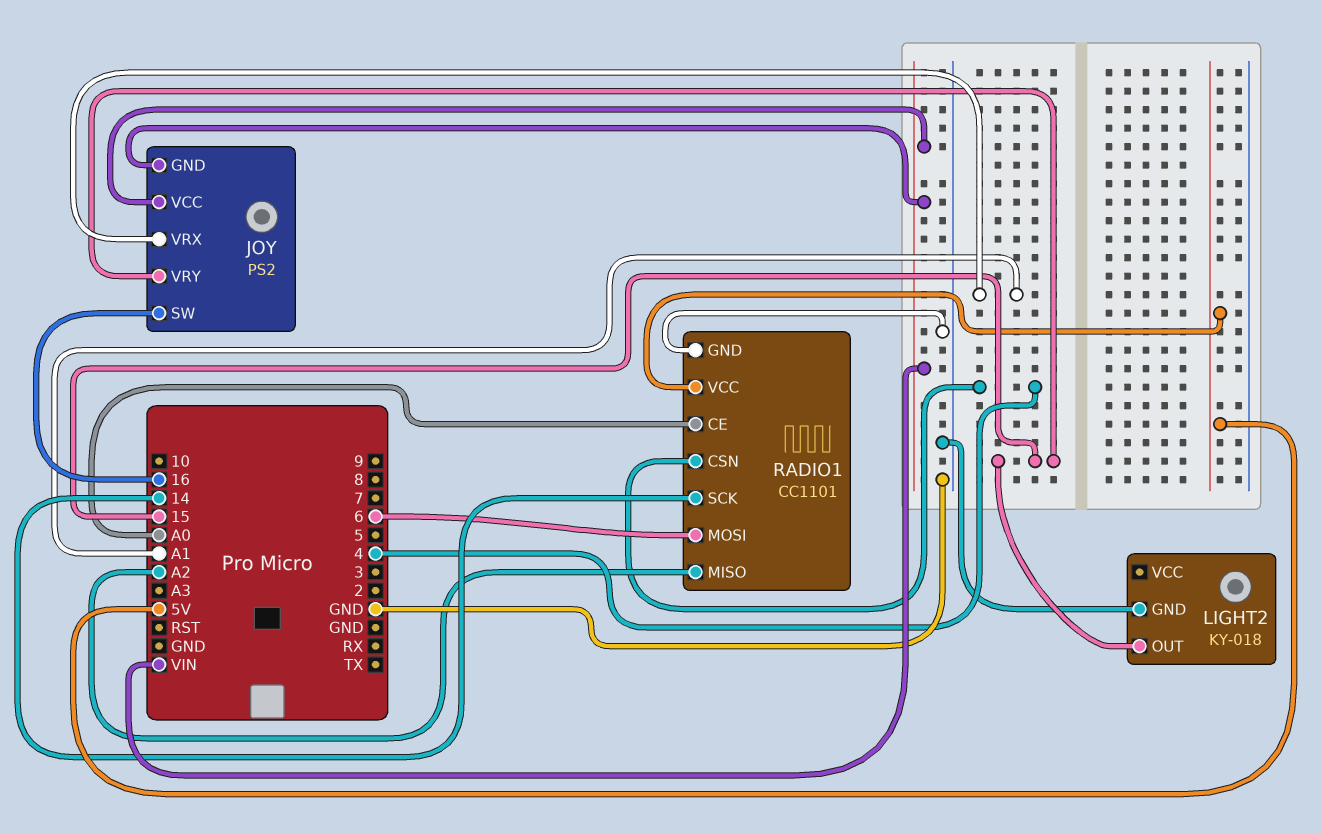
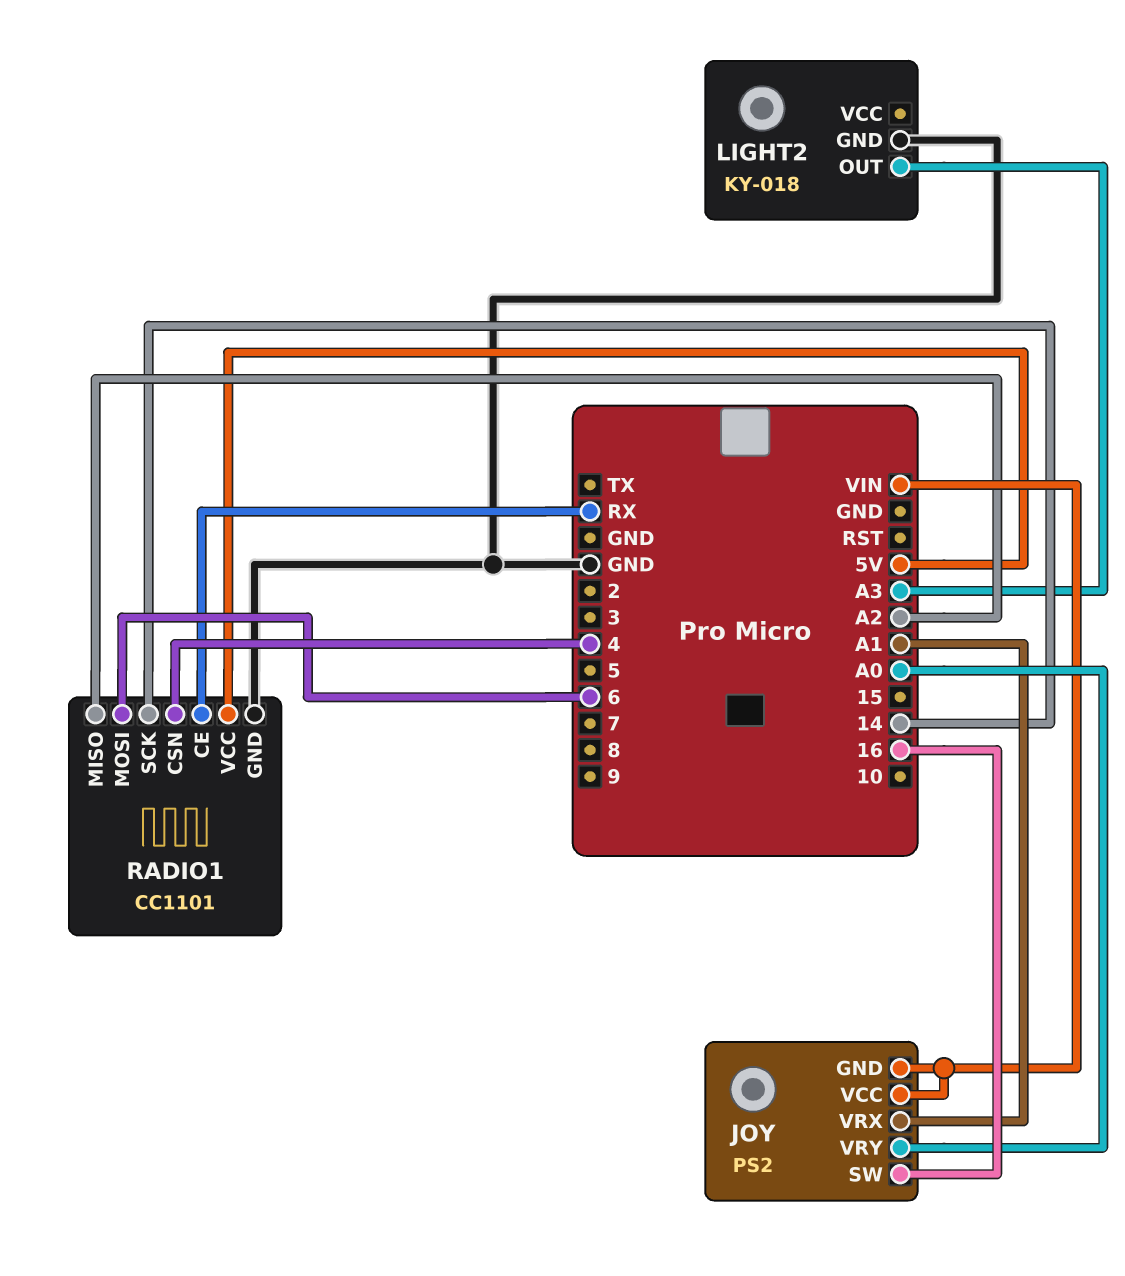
JOY pin VRY: 15 -> A0
LIGHT2 pin OUT: 15 -> A3
RADIO1 pin CE: A0 -> RX

